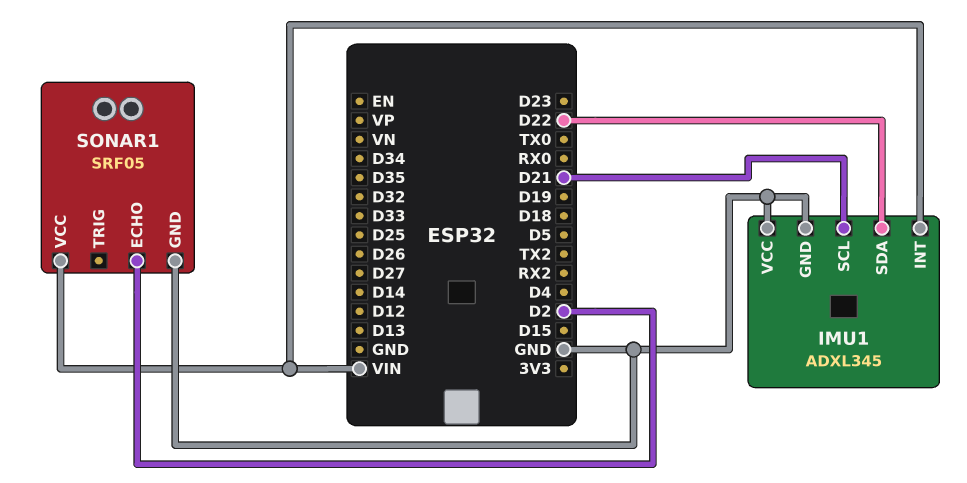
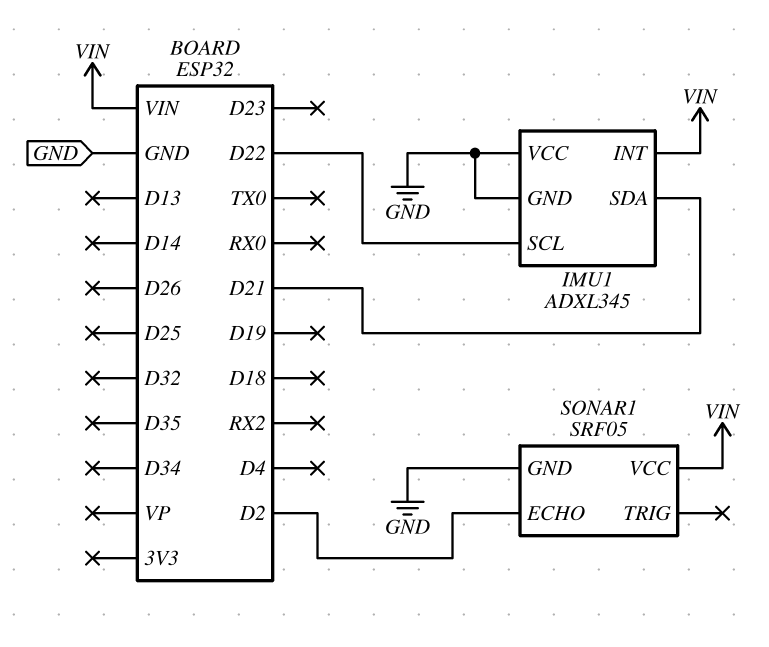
IMU1 pin SCL: D21 -> D22
IMU1 pin SDA: D22 -> D21

